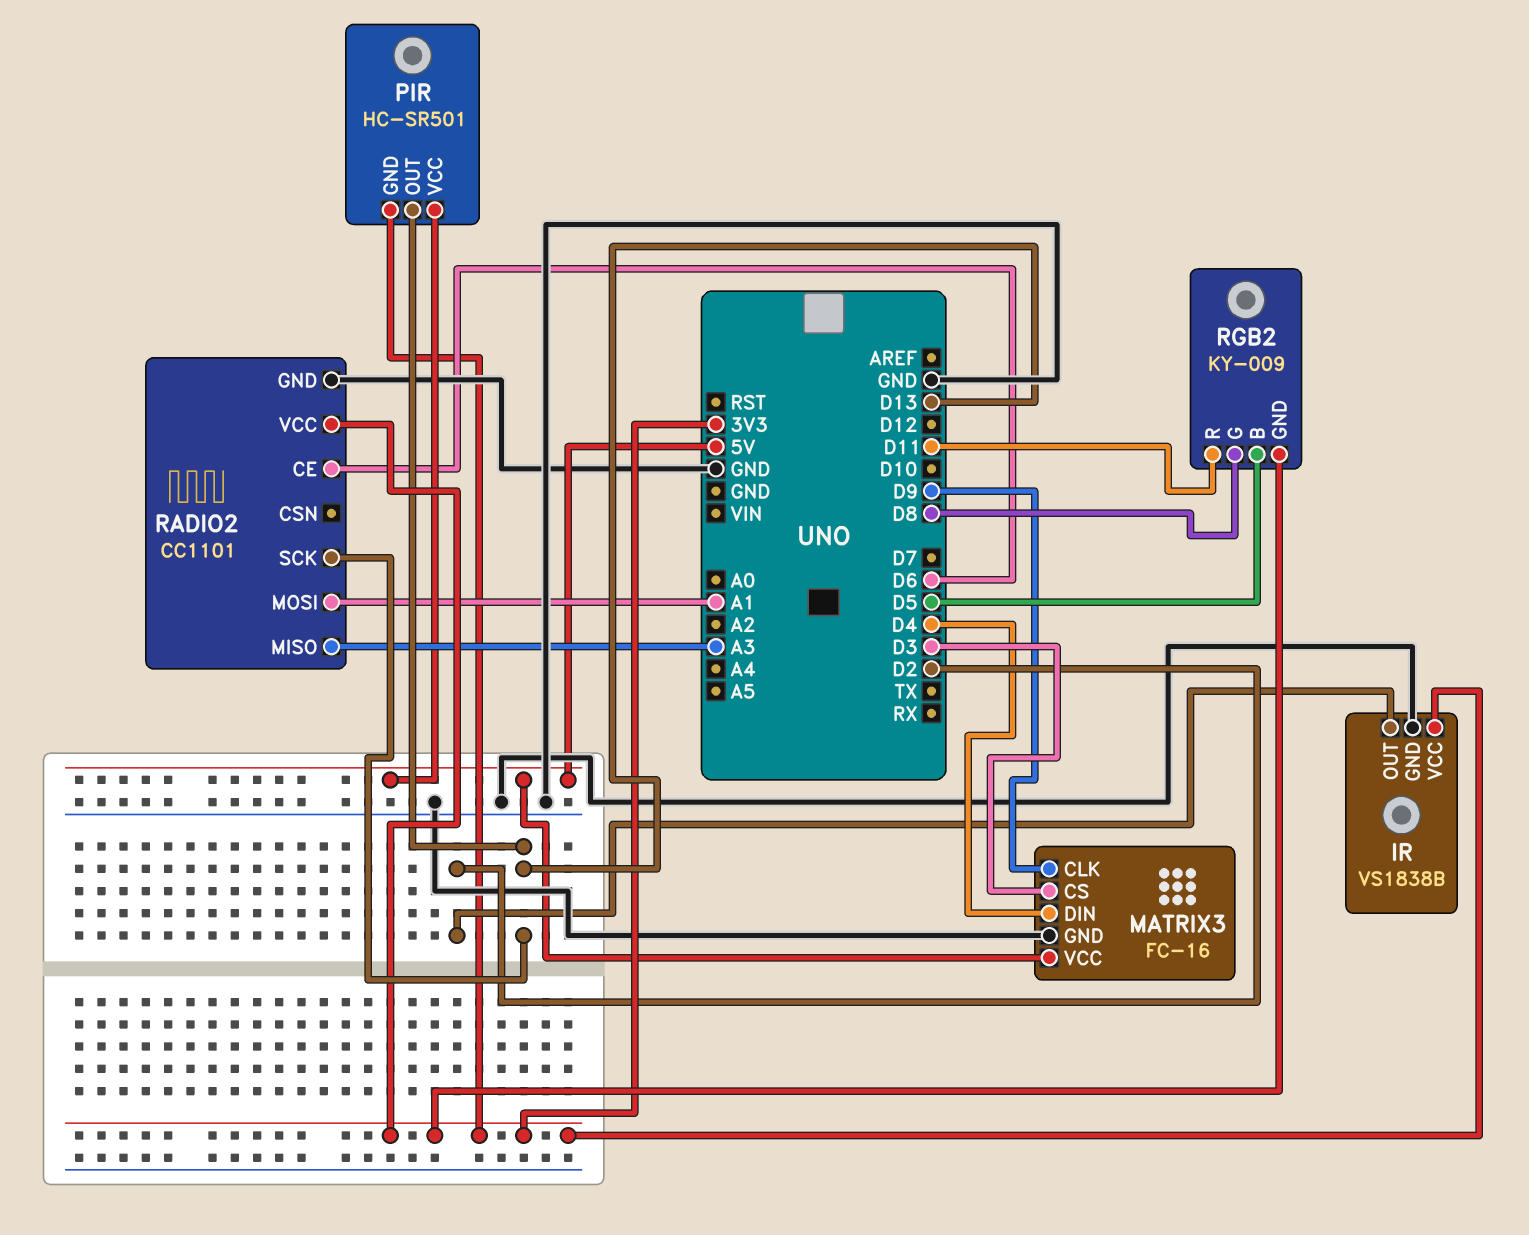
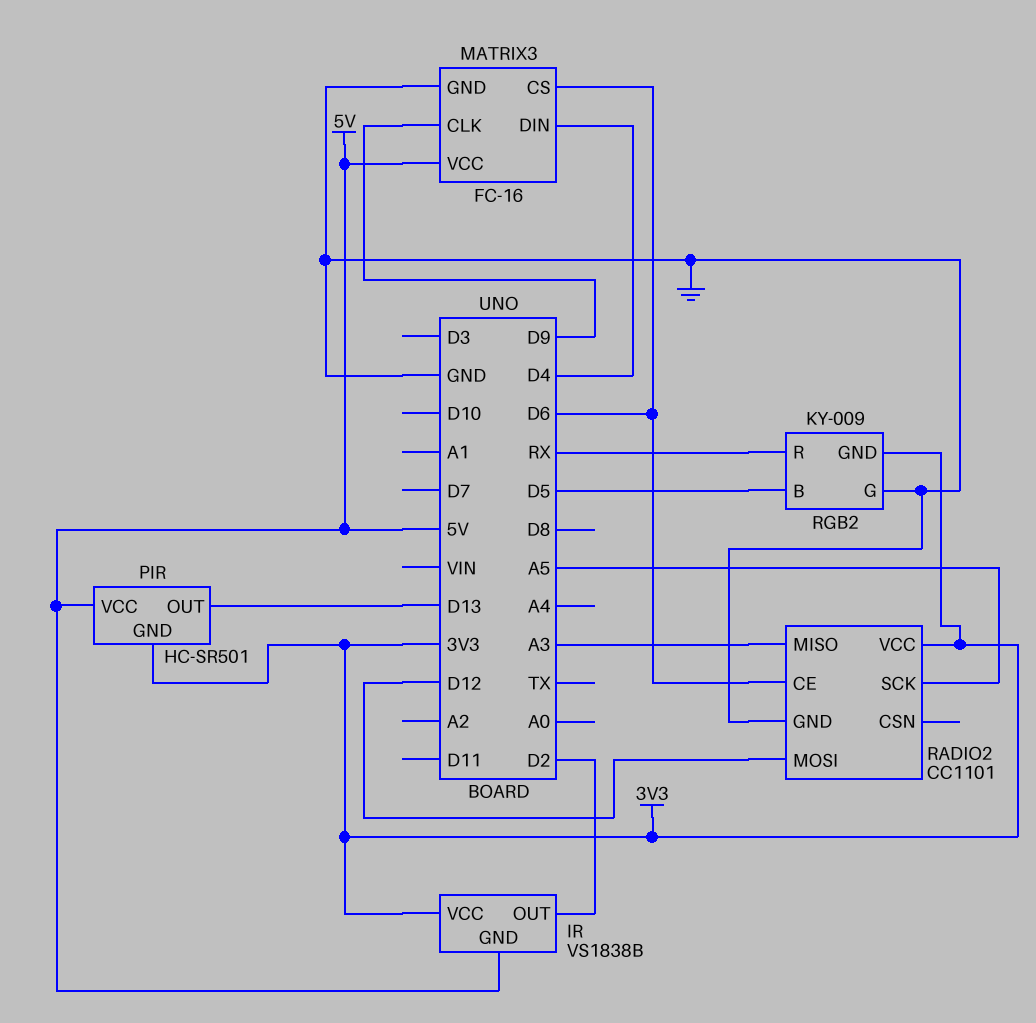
IR pin GND: GND -> 5V
MATRIX3 pin CS: D3 -> D6
RADIO2 pin MOSI: A1 -> D12
RADIO2 pin SCK: D13 -> A5
RGB2 pin G: D8 -> GND
RGB2 pin R: D11 -> RX

